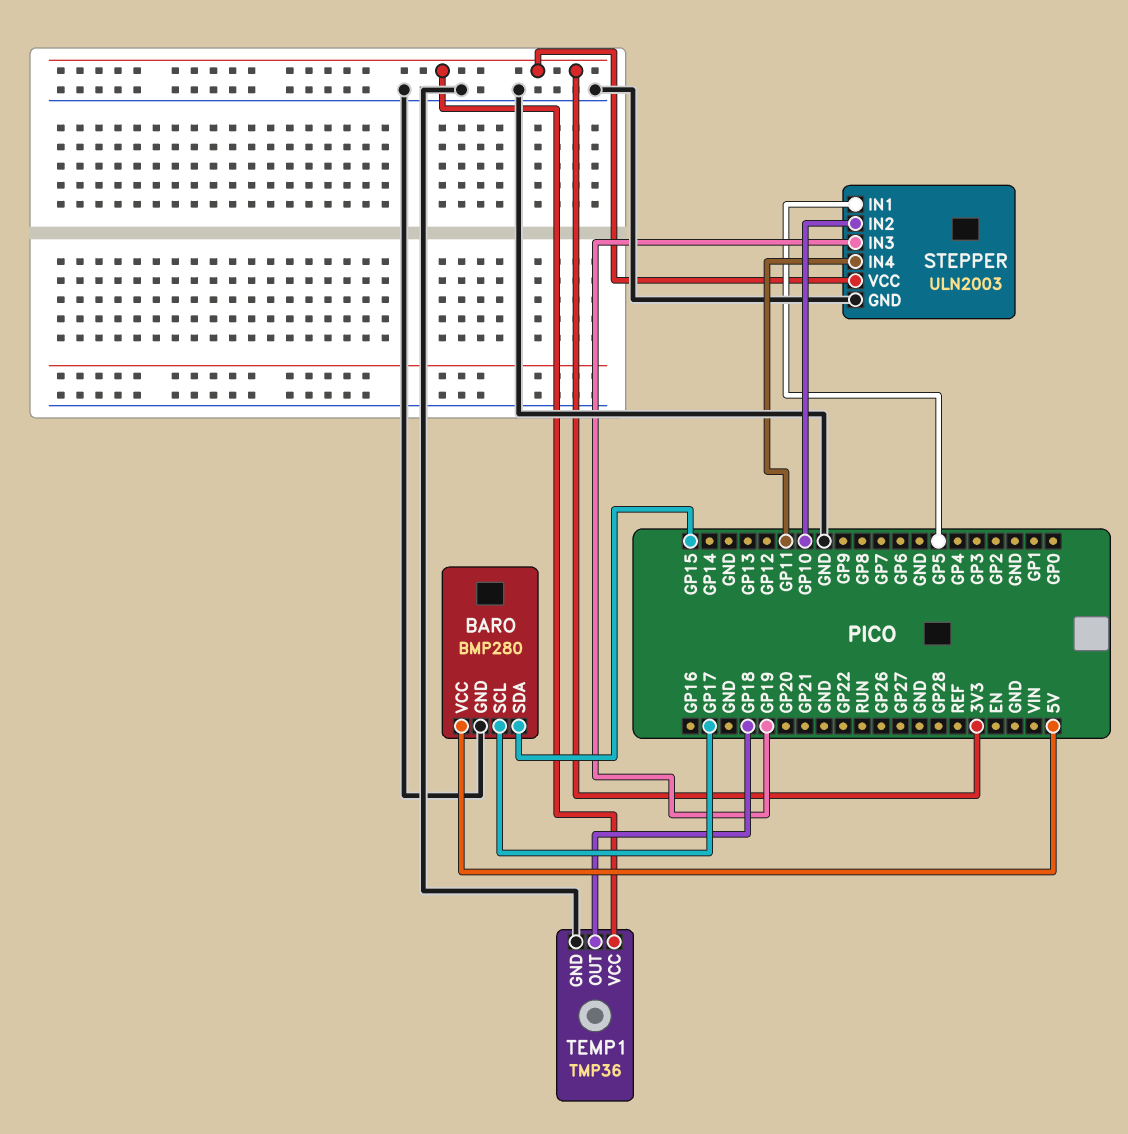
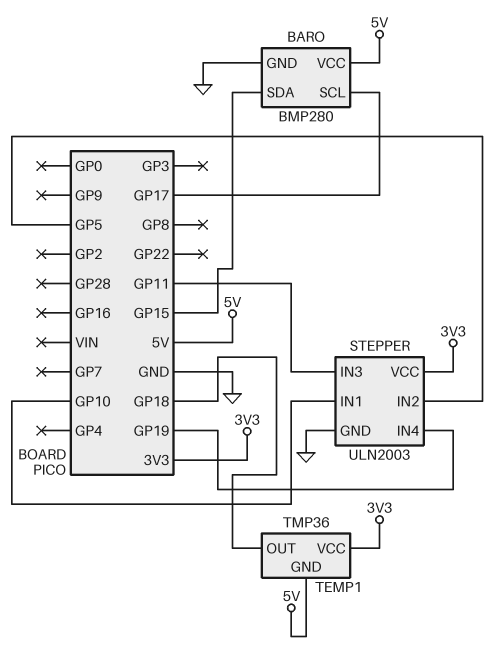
STEPPER pin IN1: GP5 -> GP10
STEPPER pin IN2: GP10 -> GP5
STEPPER pin IN3: GP19 -> GP11
STEPPER pin IN4: GP11 -> GP19
TEMP1 pin GND: GND -> 5V

